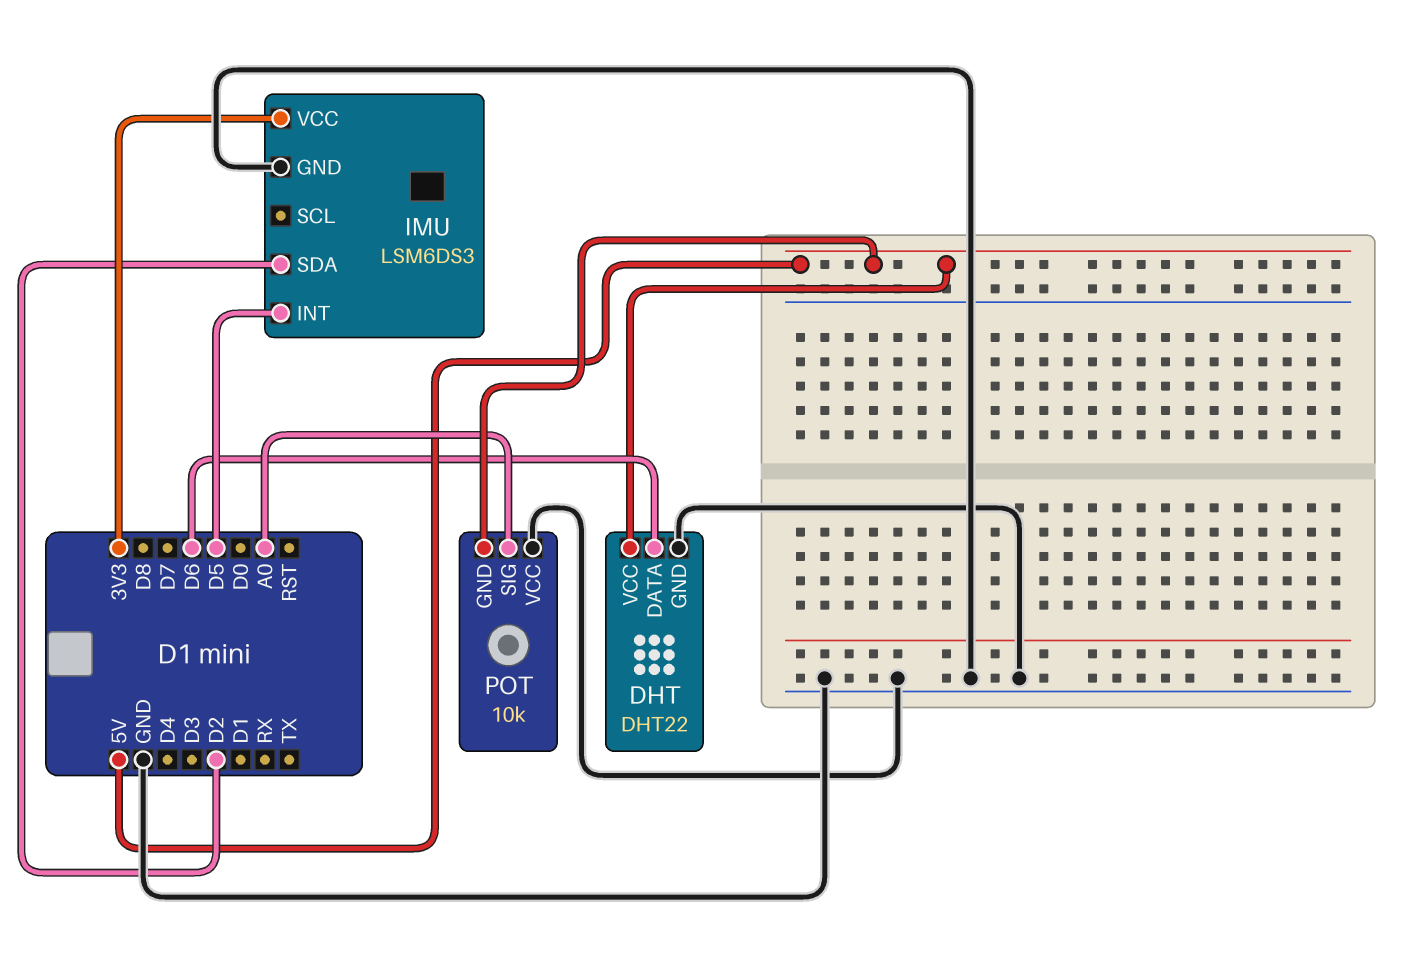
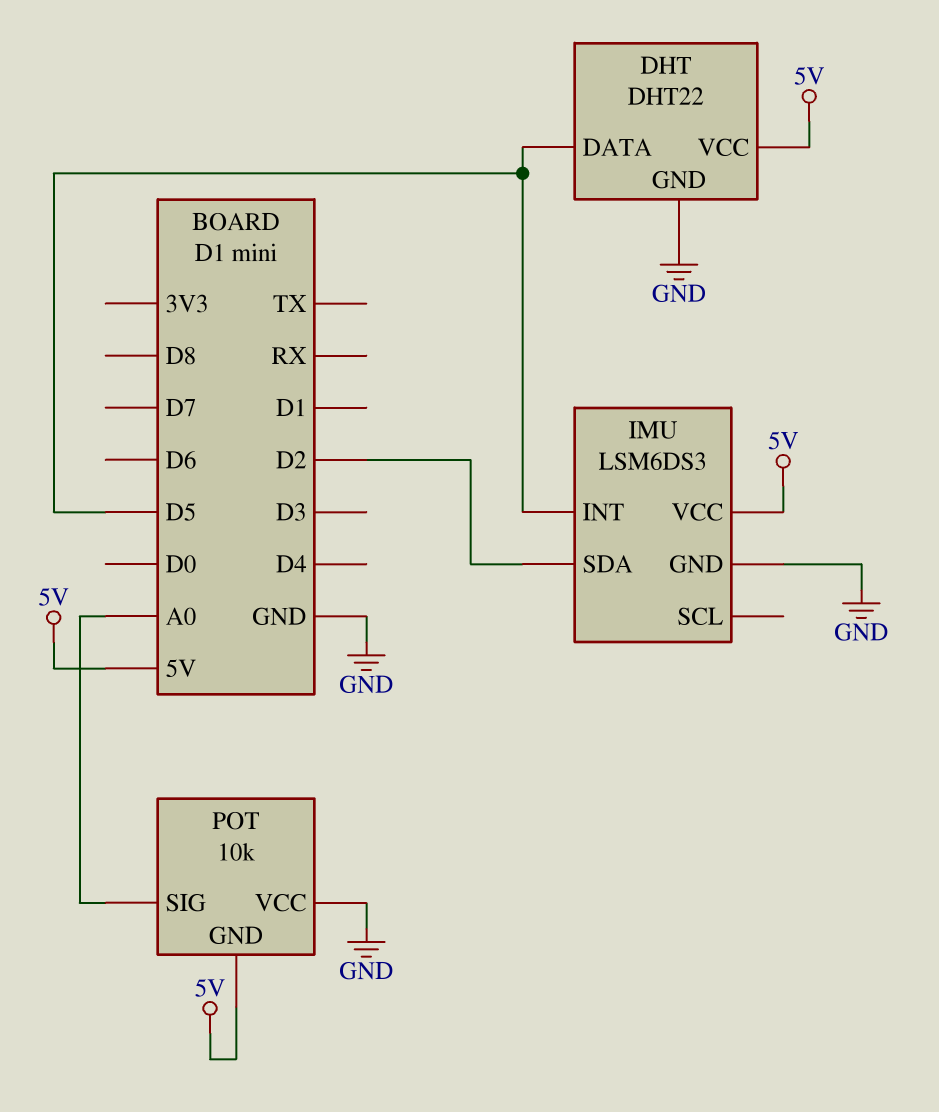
DHT pin DATA: D6 -> D5
IMU pin VCC: 3V3 -> 5V

